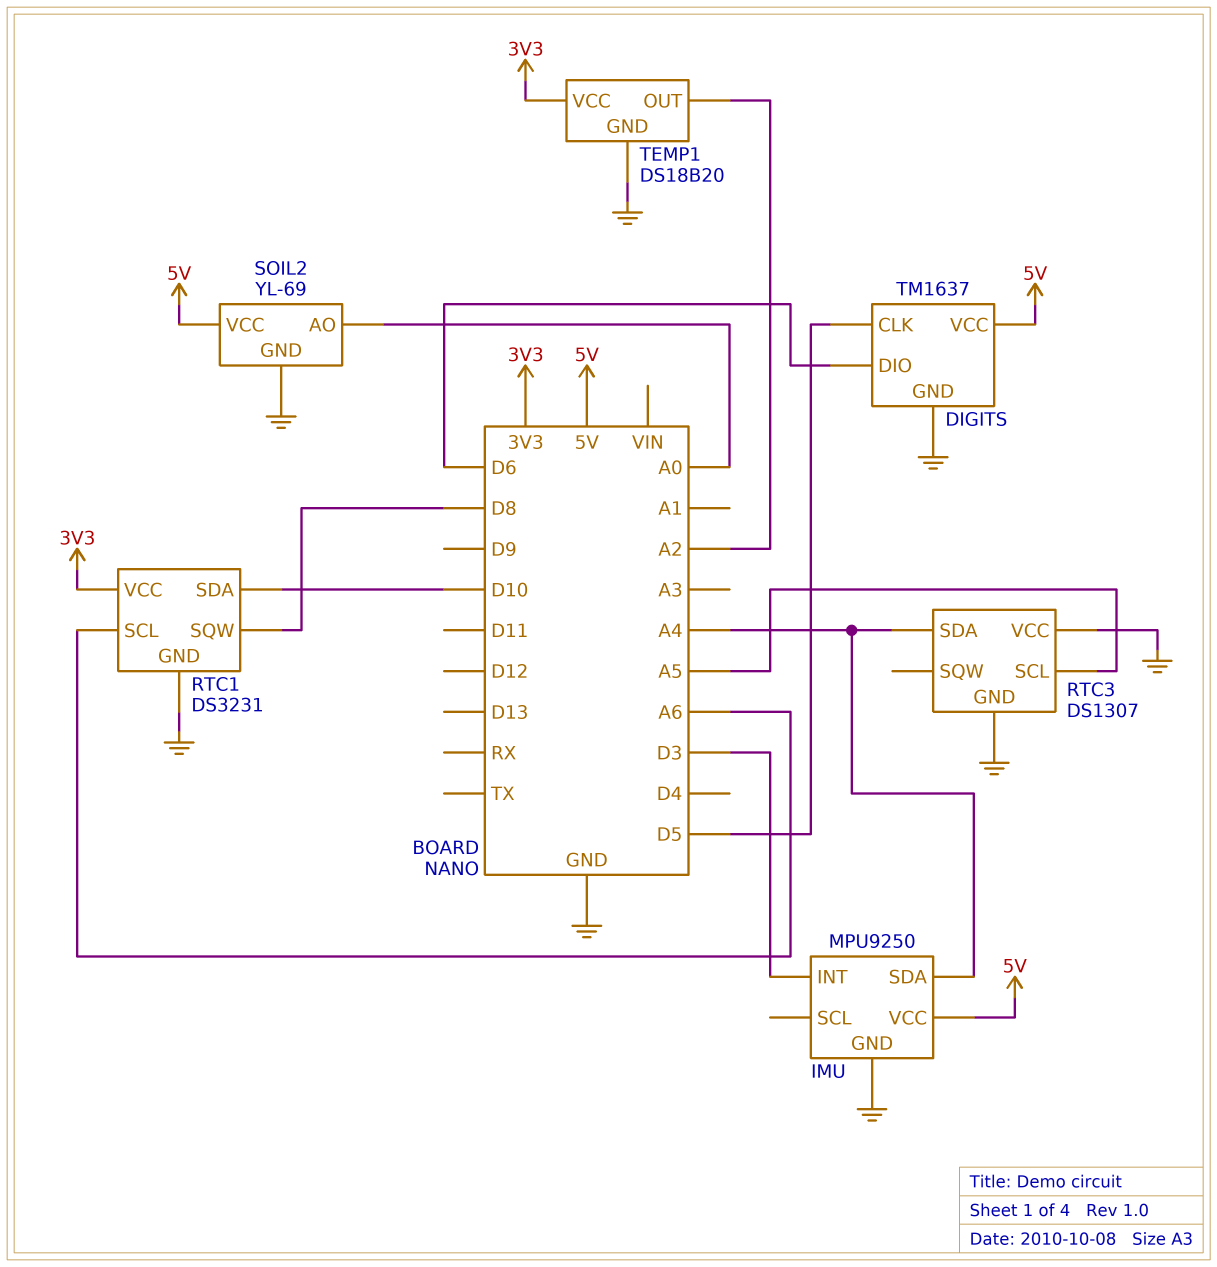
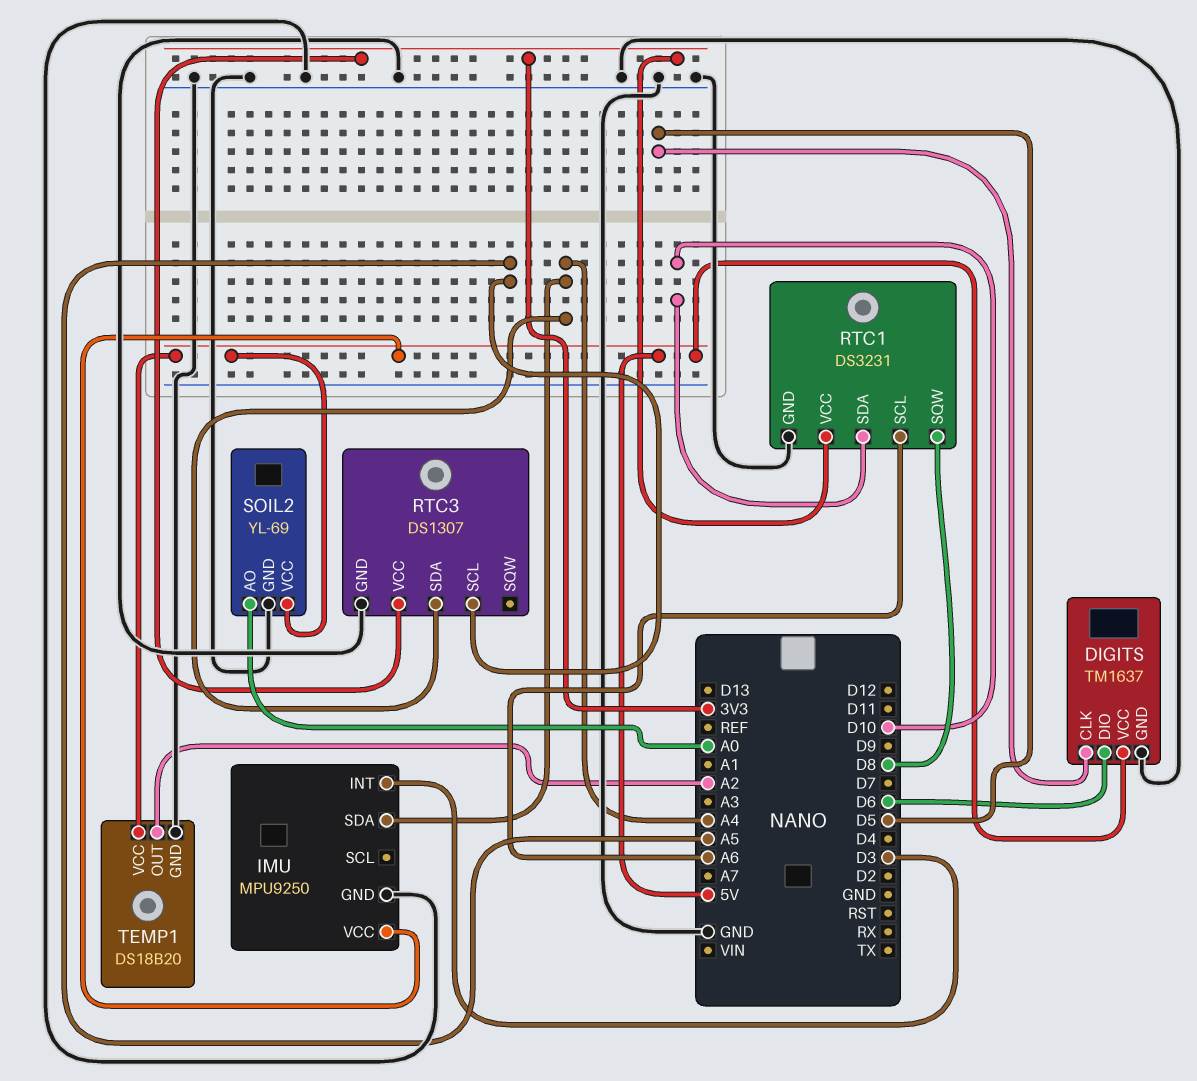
RTC3 pin VCC: GND -> 3V3
TEMP1 pin VCC: 3V3 -> 5V

